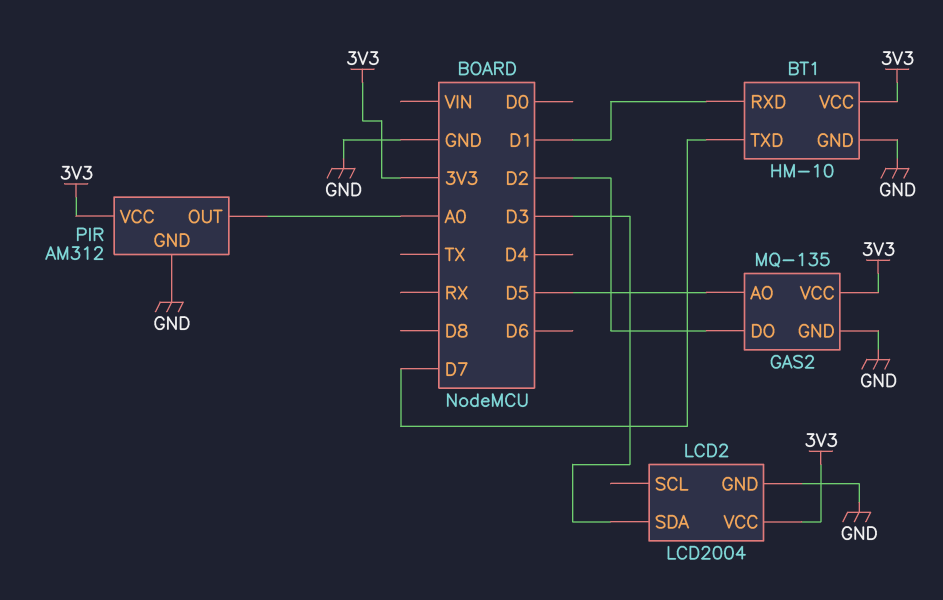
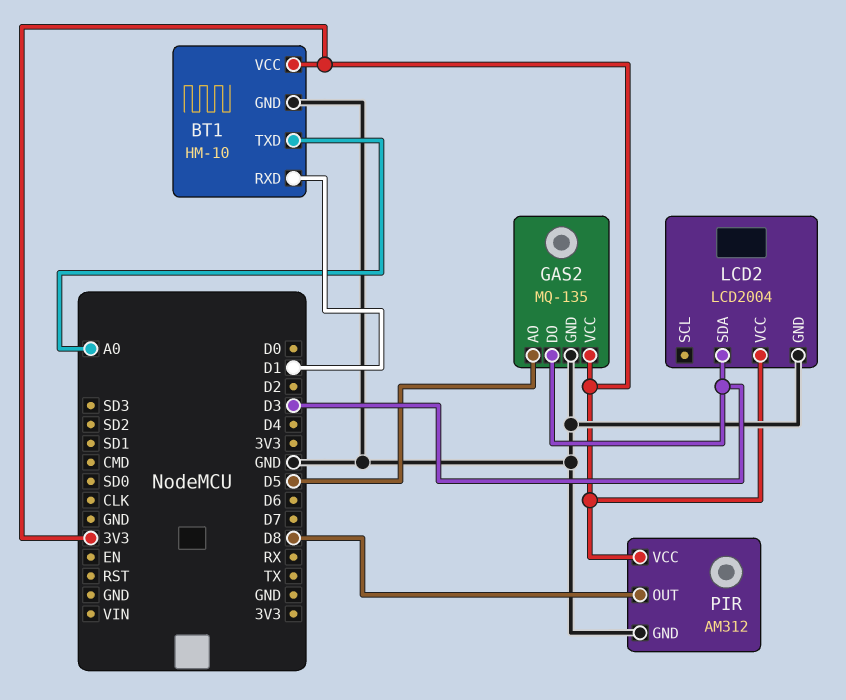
BT1 pin TXD: D7 -> A0
GAS2 pin DO: D2 -> D3
PIR pin OUT: A0 -> D8

